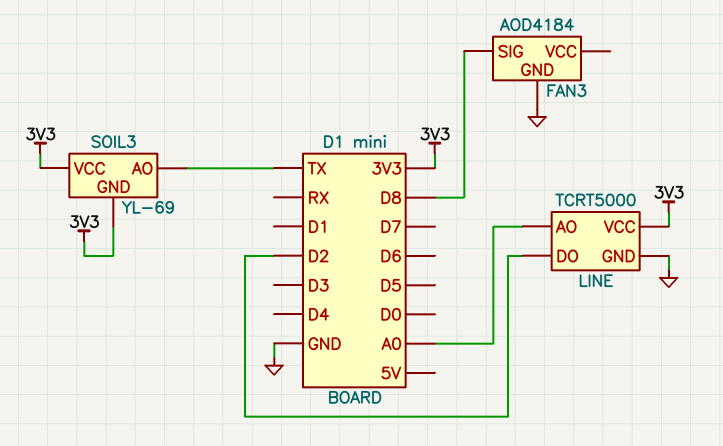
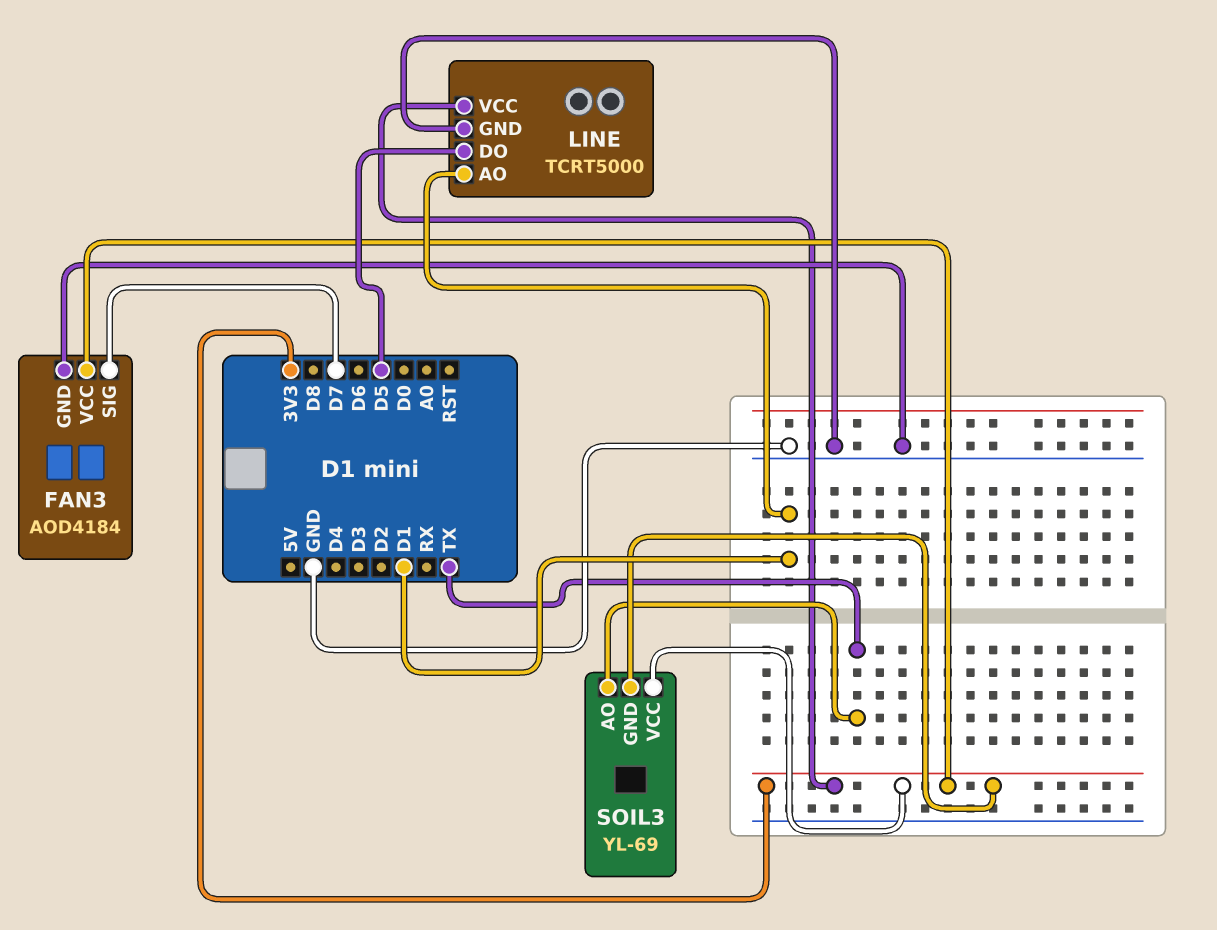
FAN3 pin SIG: D8 -> D7
FAN3 pin VCC: none -> 3V3
LINE pin AO: A0 -> D1
LINE pin DO: D2 -> D5

